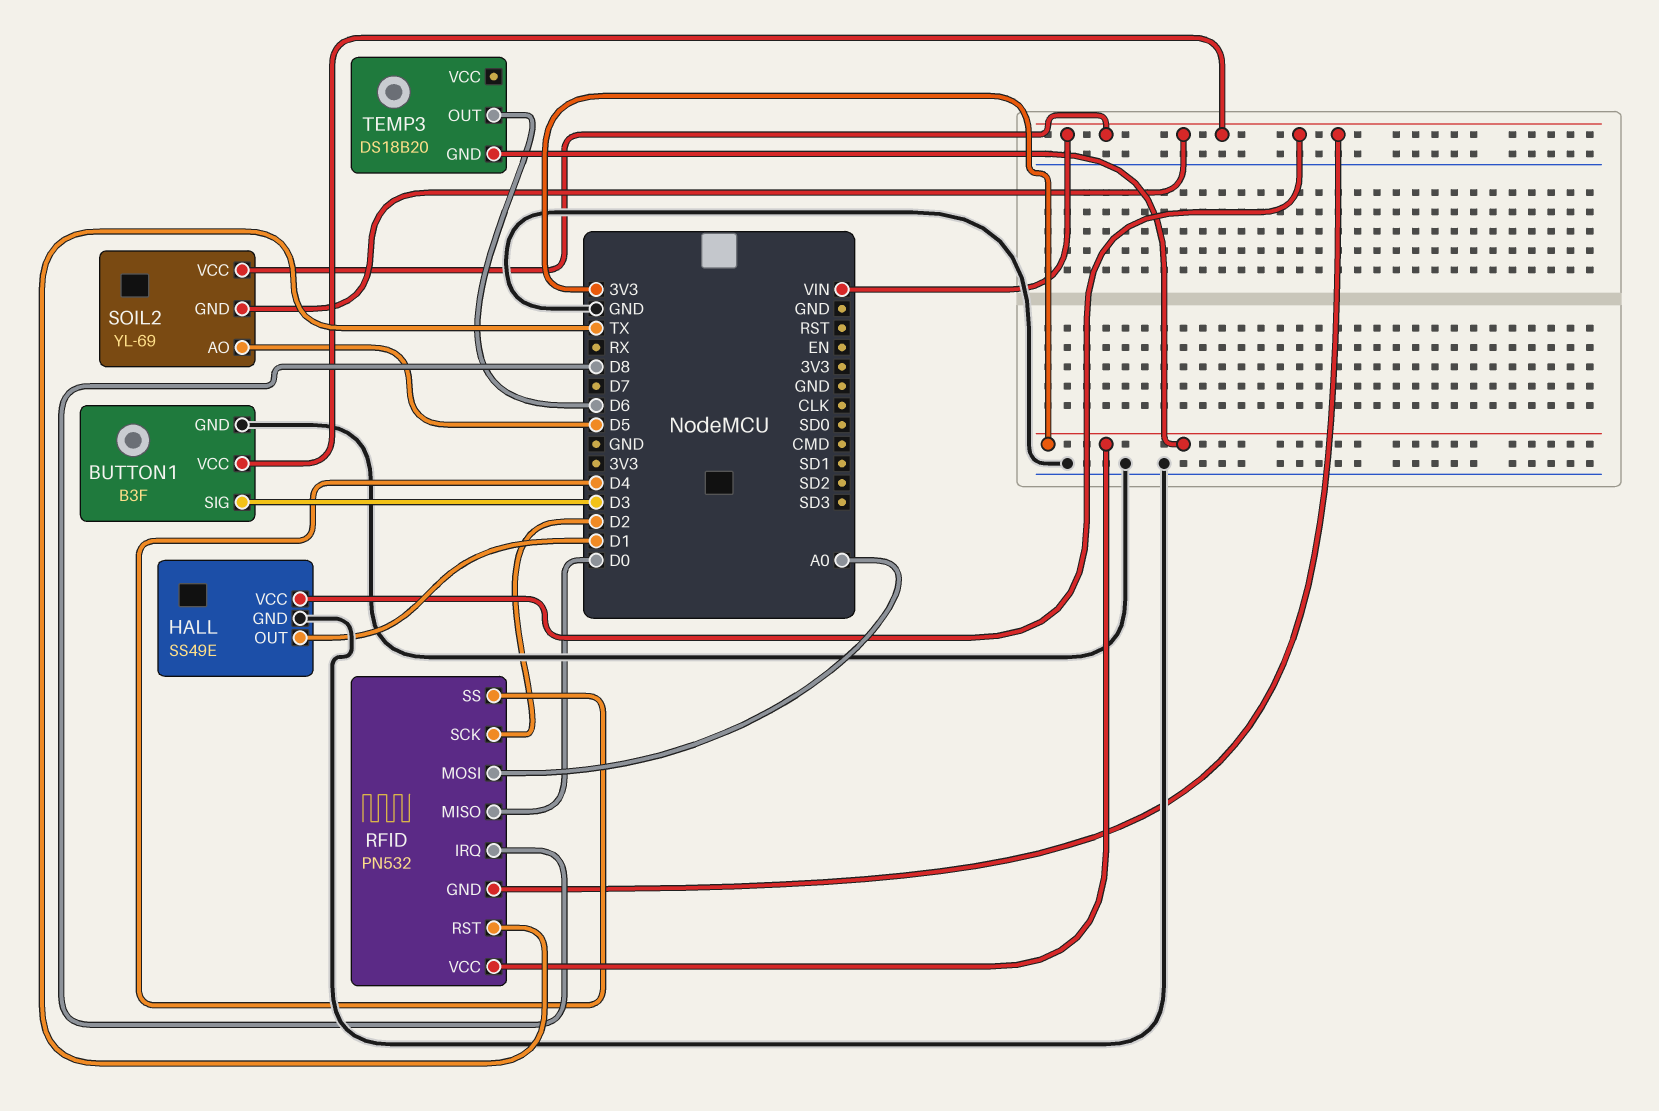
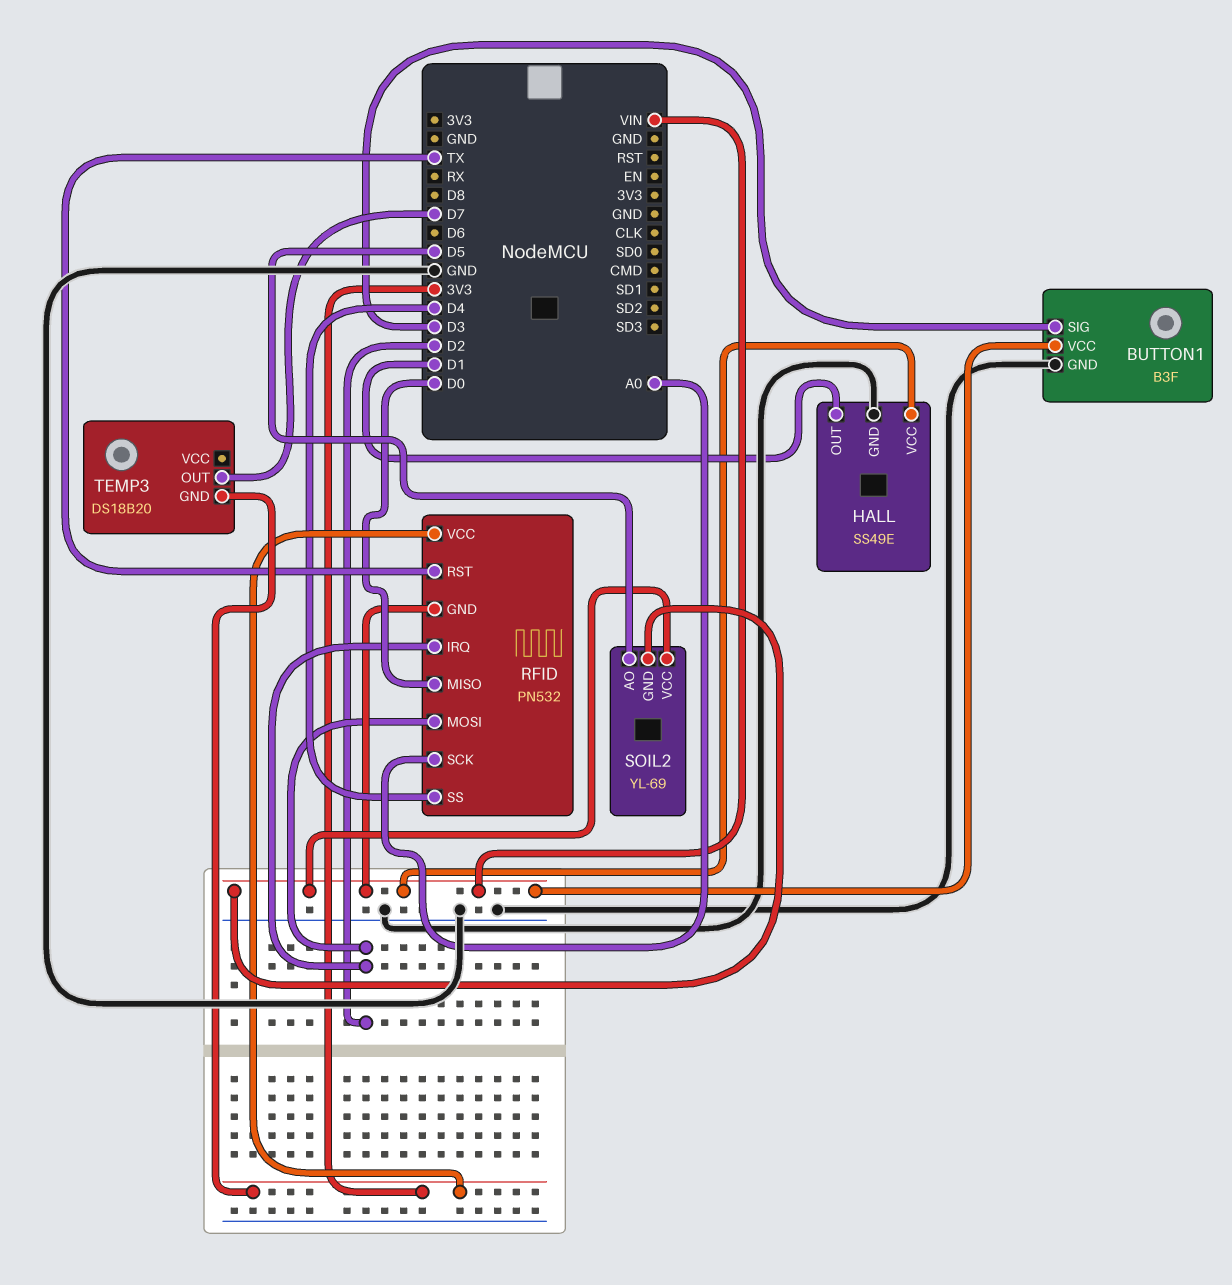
RFID pin IRQ: D8 -> D2
RFID pin MOSI: A0 -> D2
RFID pin SCK: D2 -> A0
TEMP3 pin OUT: D6 -> D7

